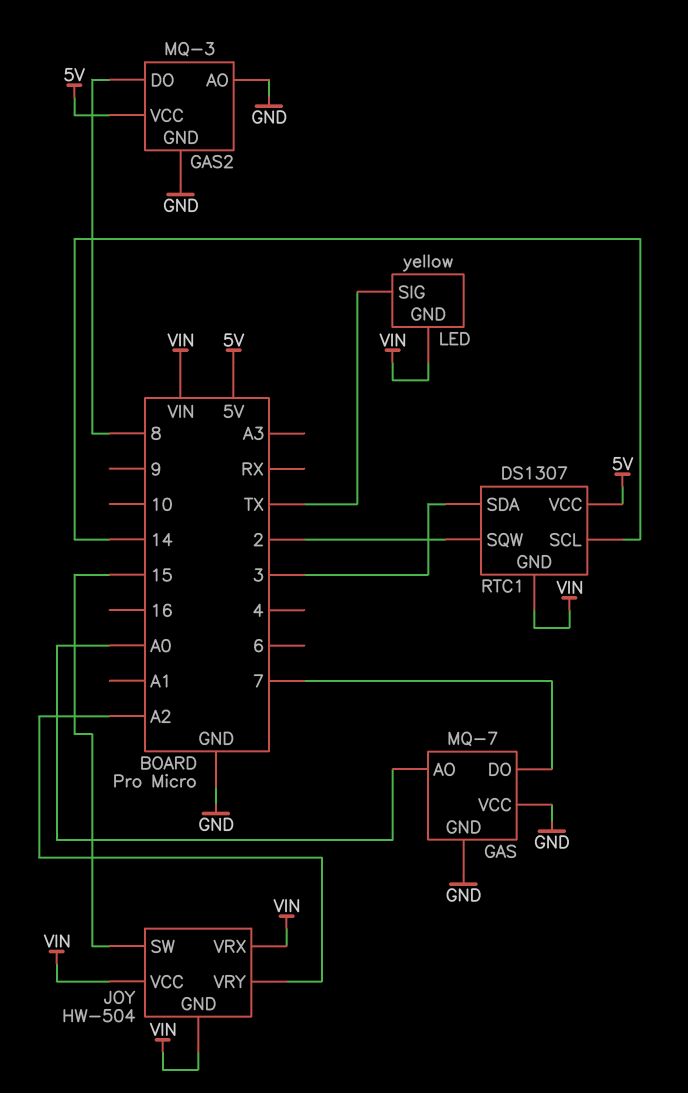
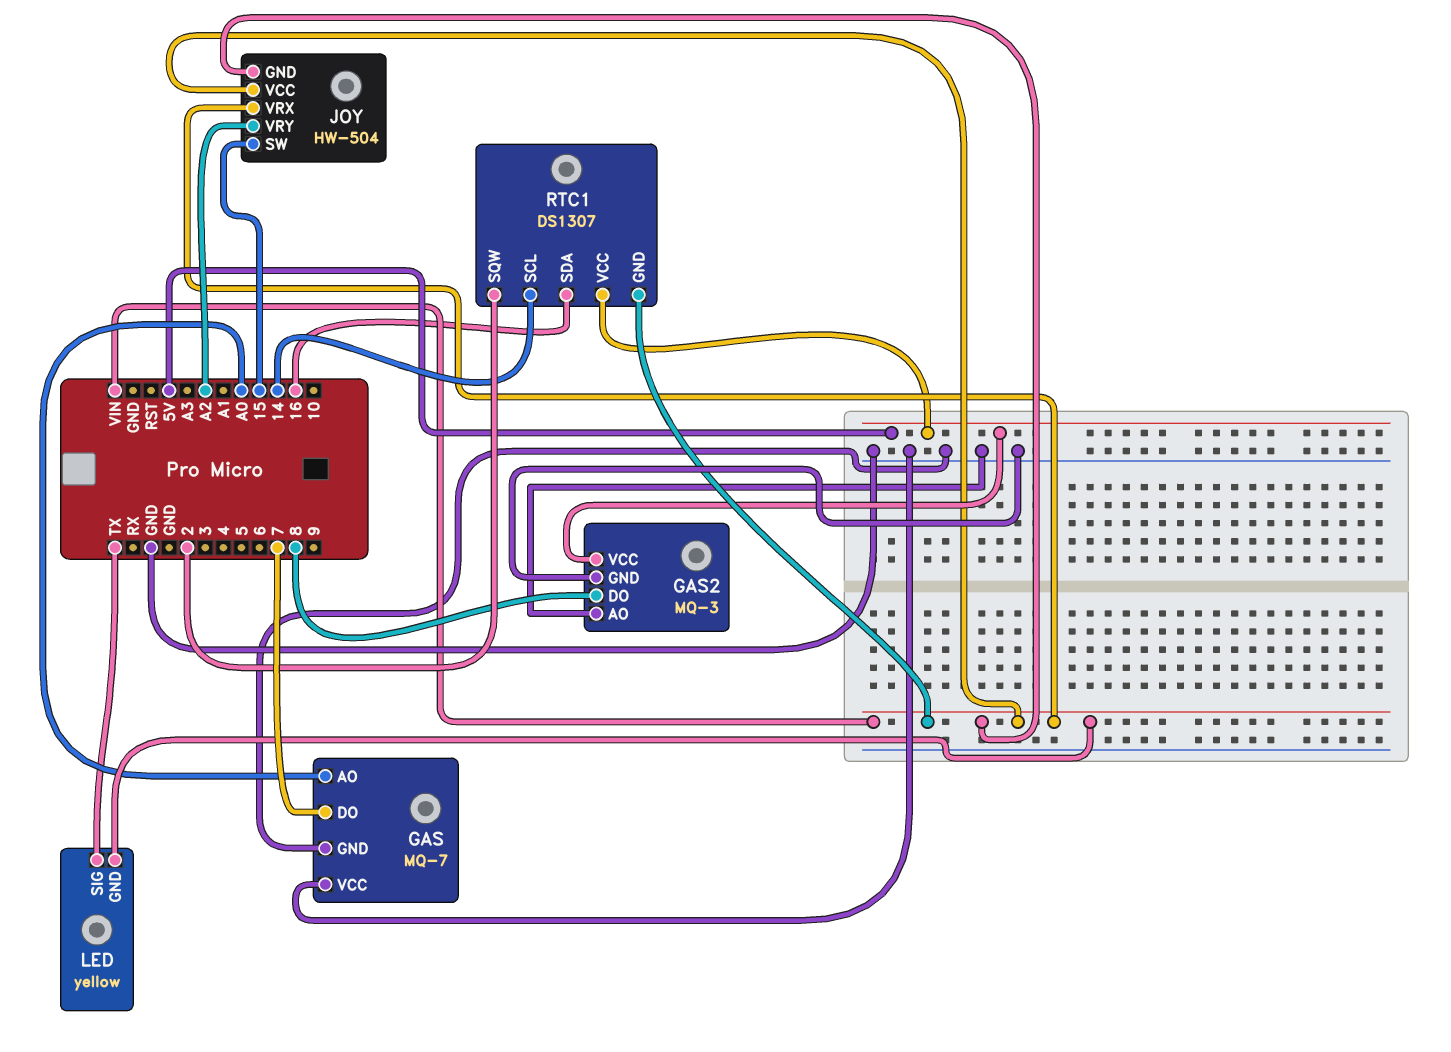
RTC1 pin SDA: 3 -> 16

